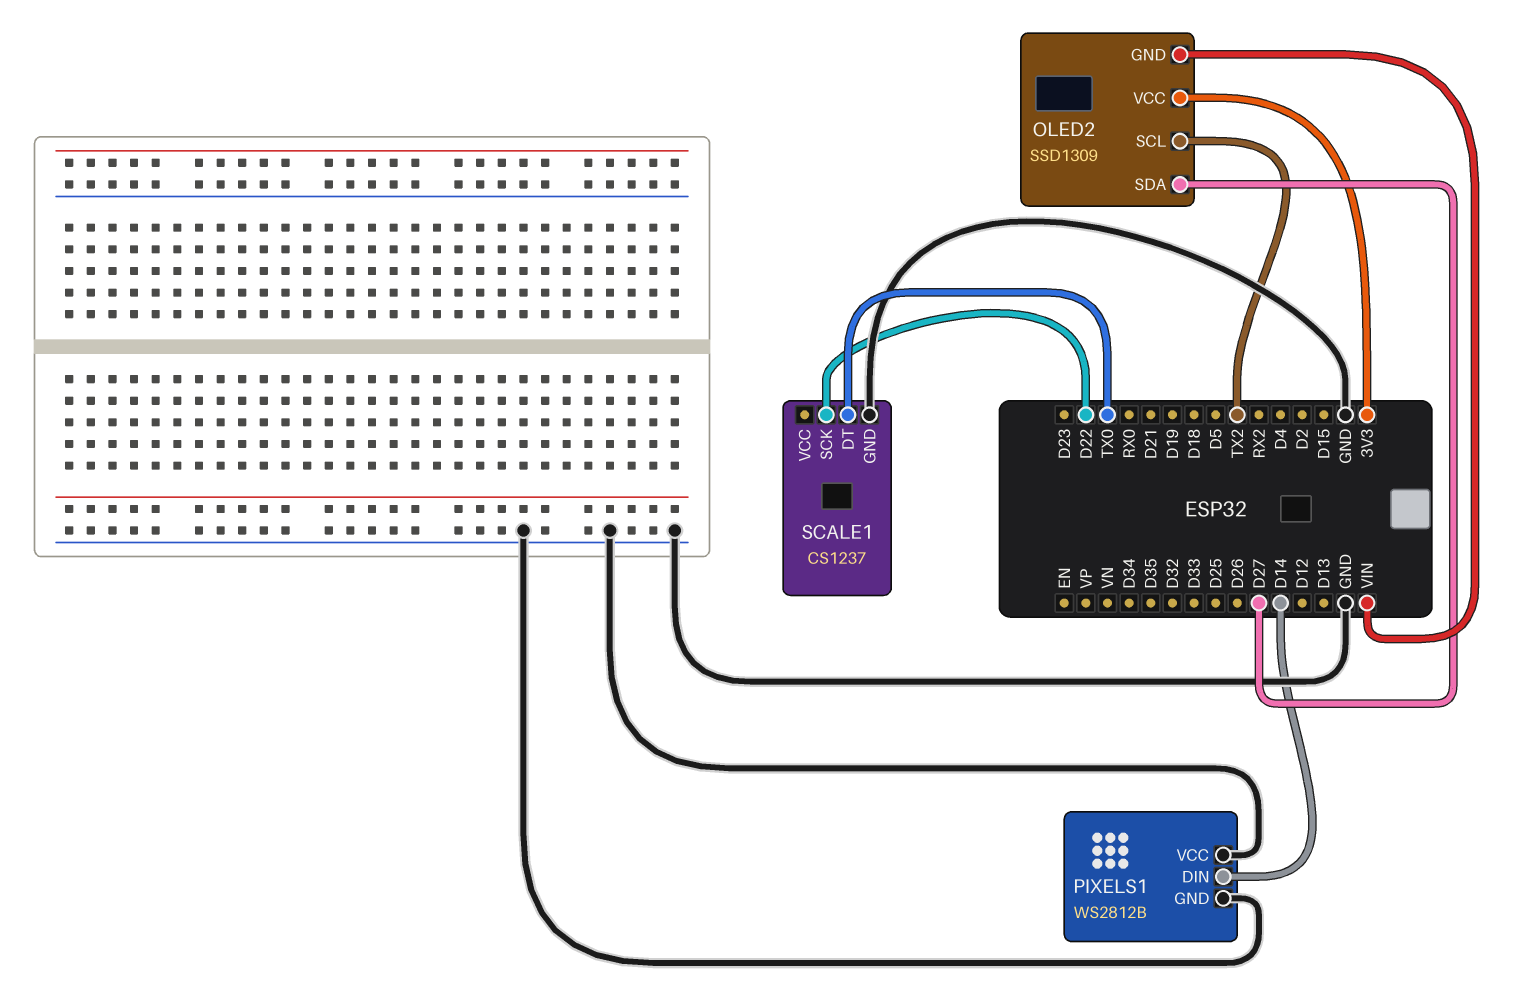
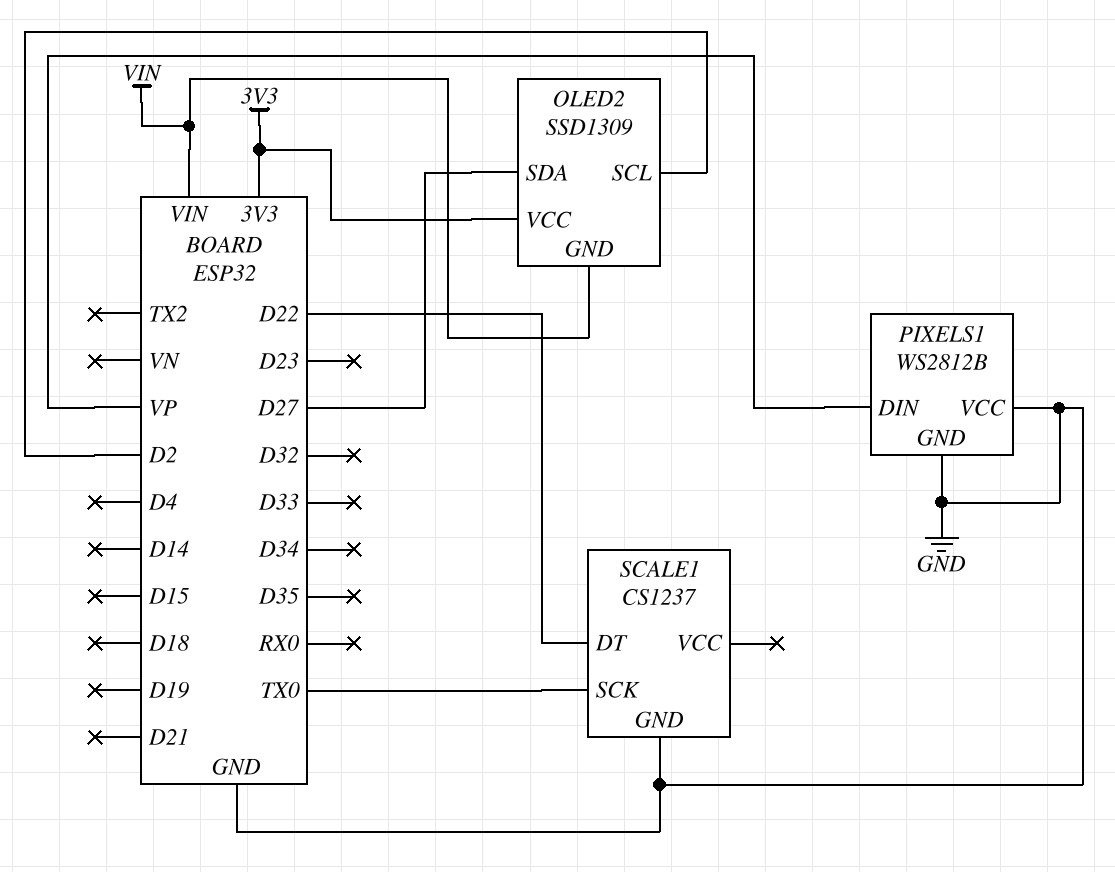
OLED2 pin SCL: TX2 -> D2
PIXELS1 pin DIN: D14 -> VP
SCALE1 pin DT: TX0 -> D22
SCALE1 pin SCK: D22 -> TX0

